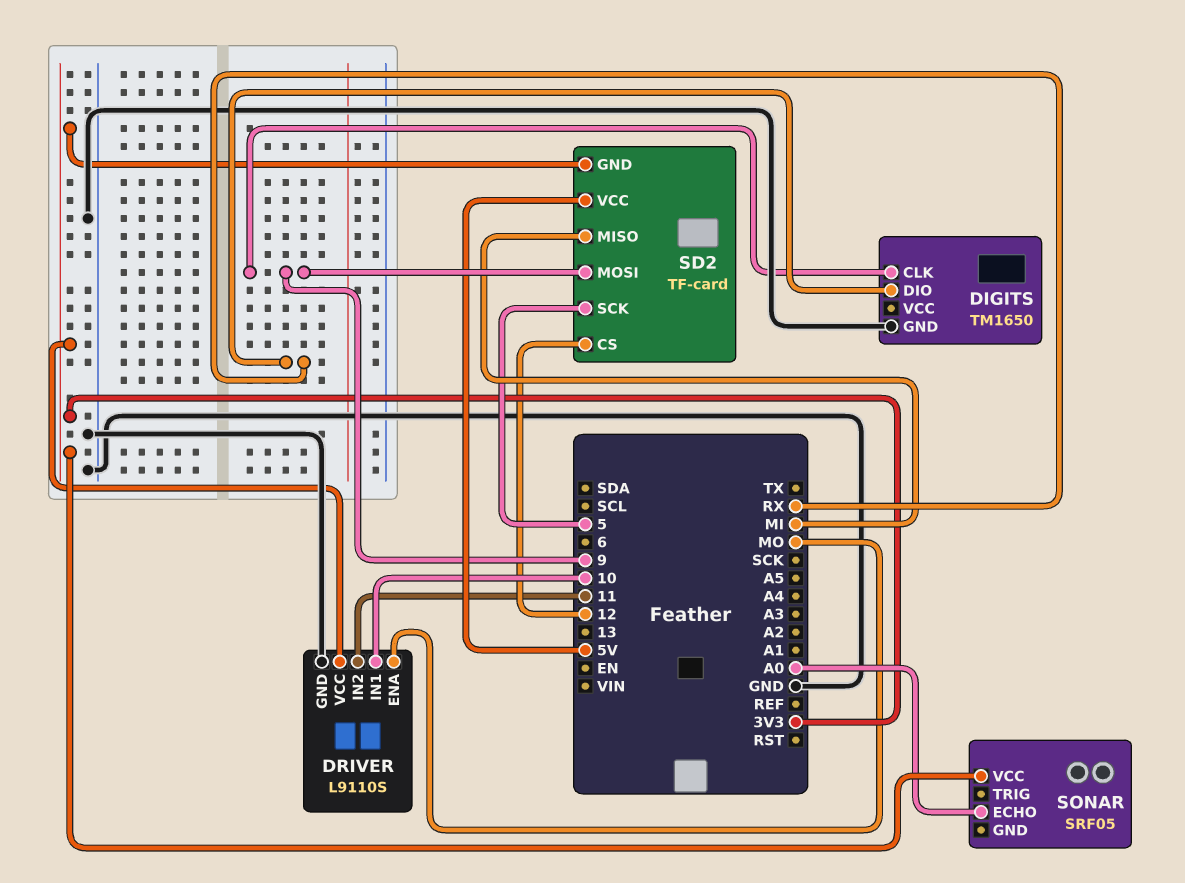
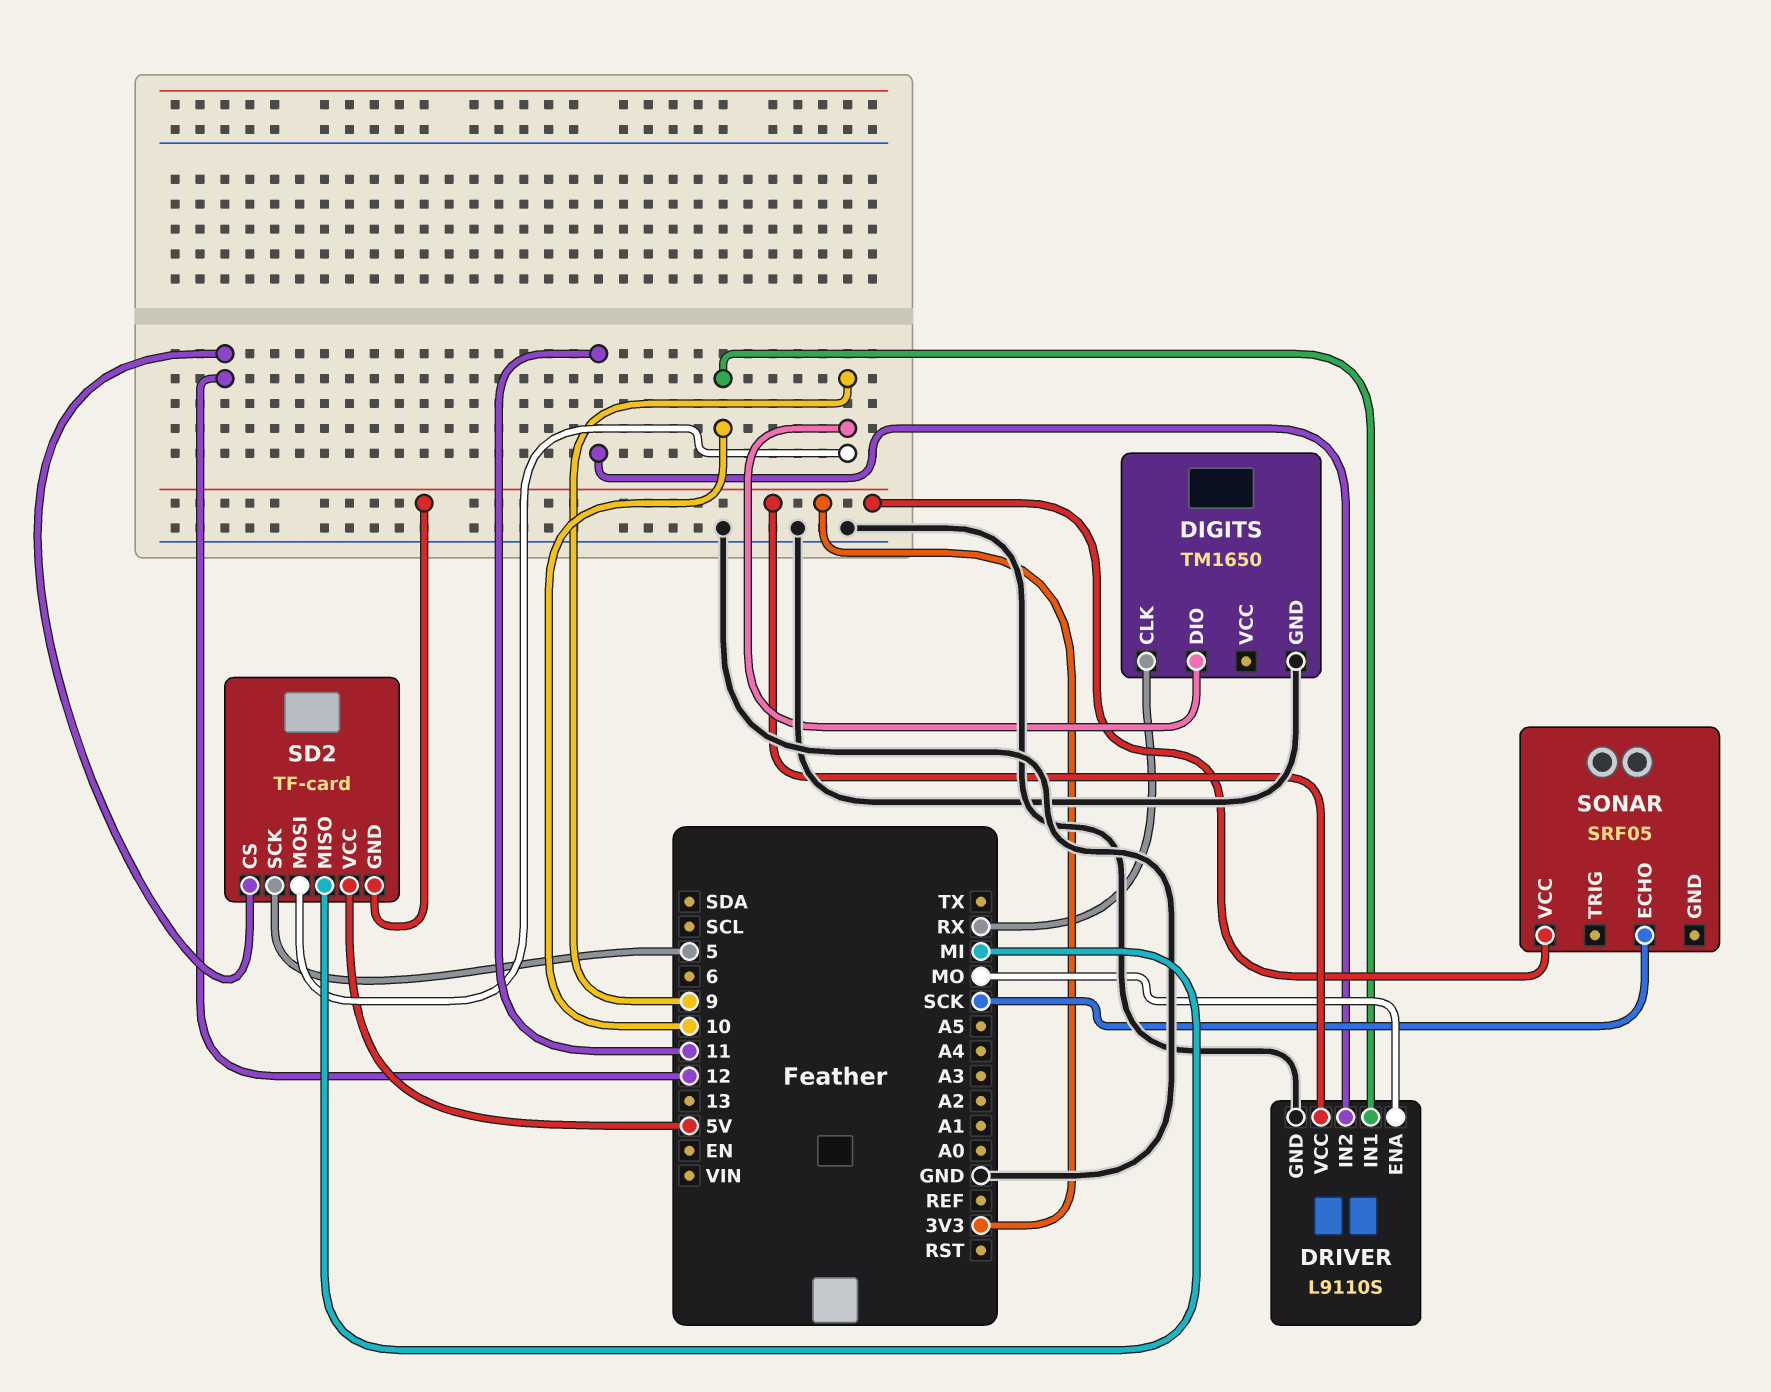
DIGITS pin CLK: 9 -> RX
DIGITS pin DIO: RX -> 9
SONAR pin ECHO: A0 -> SCK

